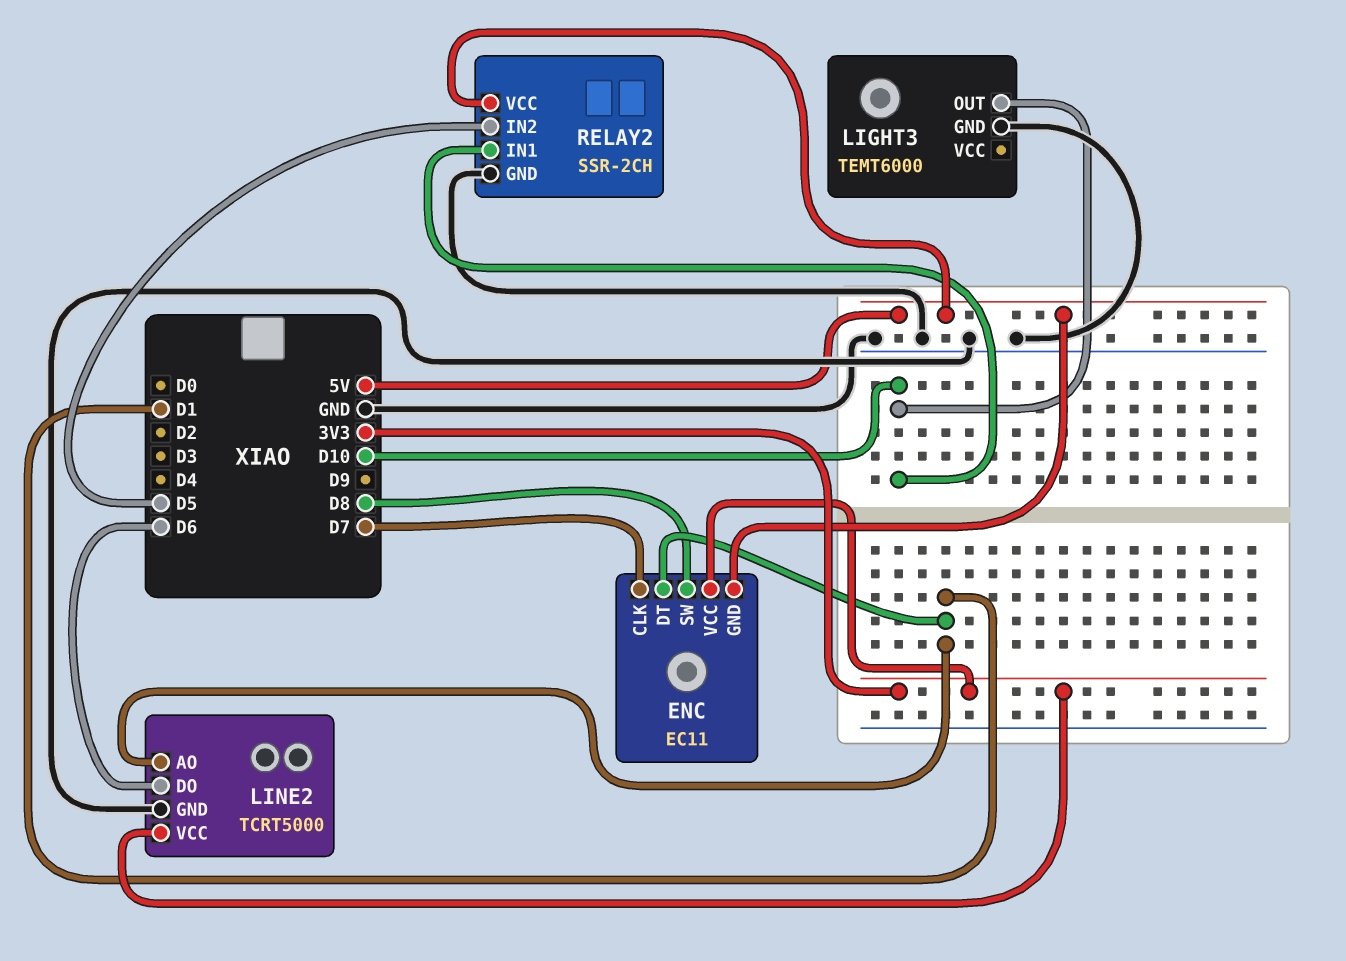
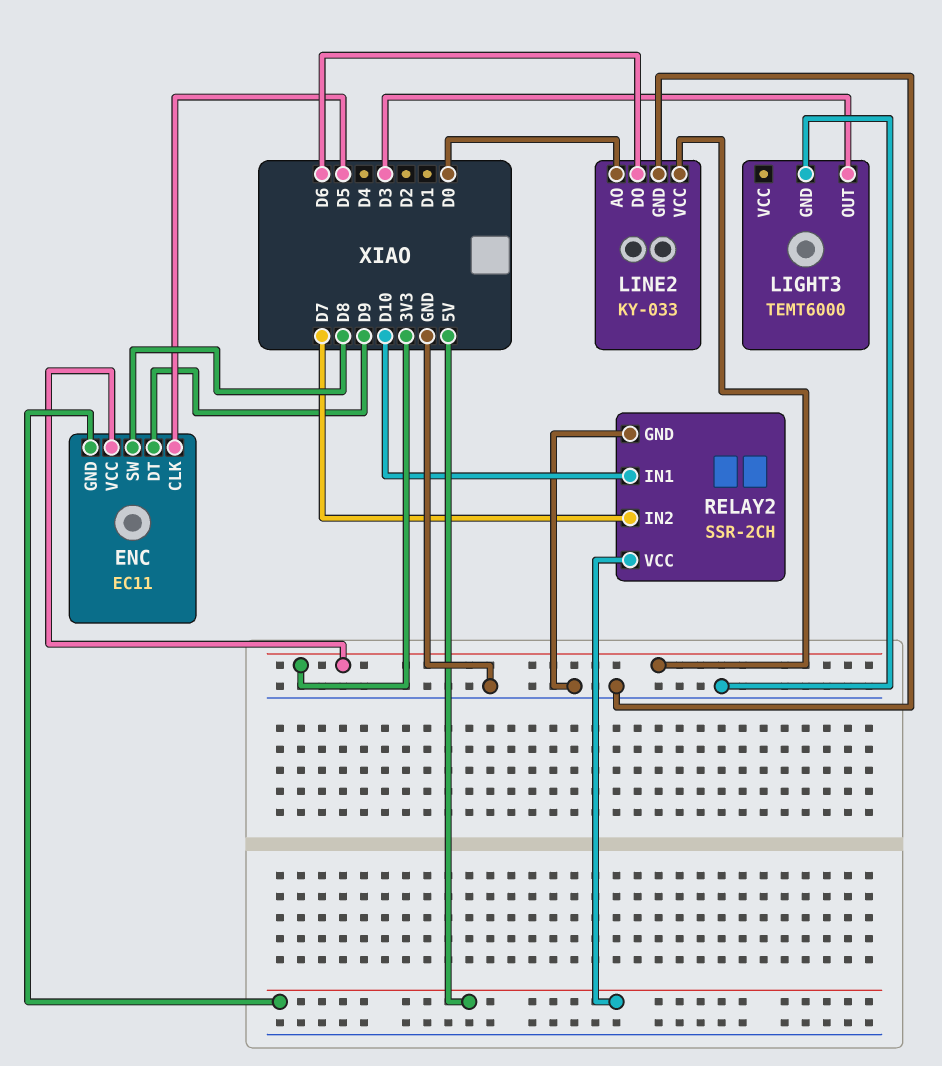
ENC pin CLK: D7 -> D5
ENC pin DT: D1 -> D9
LIGHT3 pin OUT: D10 -> D3
LINE2: TCRT5000 -> KY-033
LINE2 pin AO: D1 -> D0
RELAY2 pin IN2: D5 -> D7

